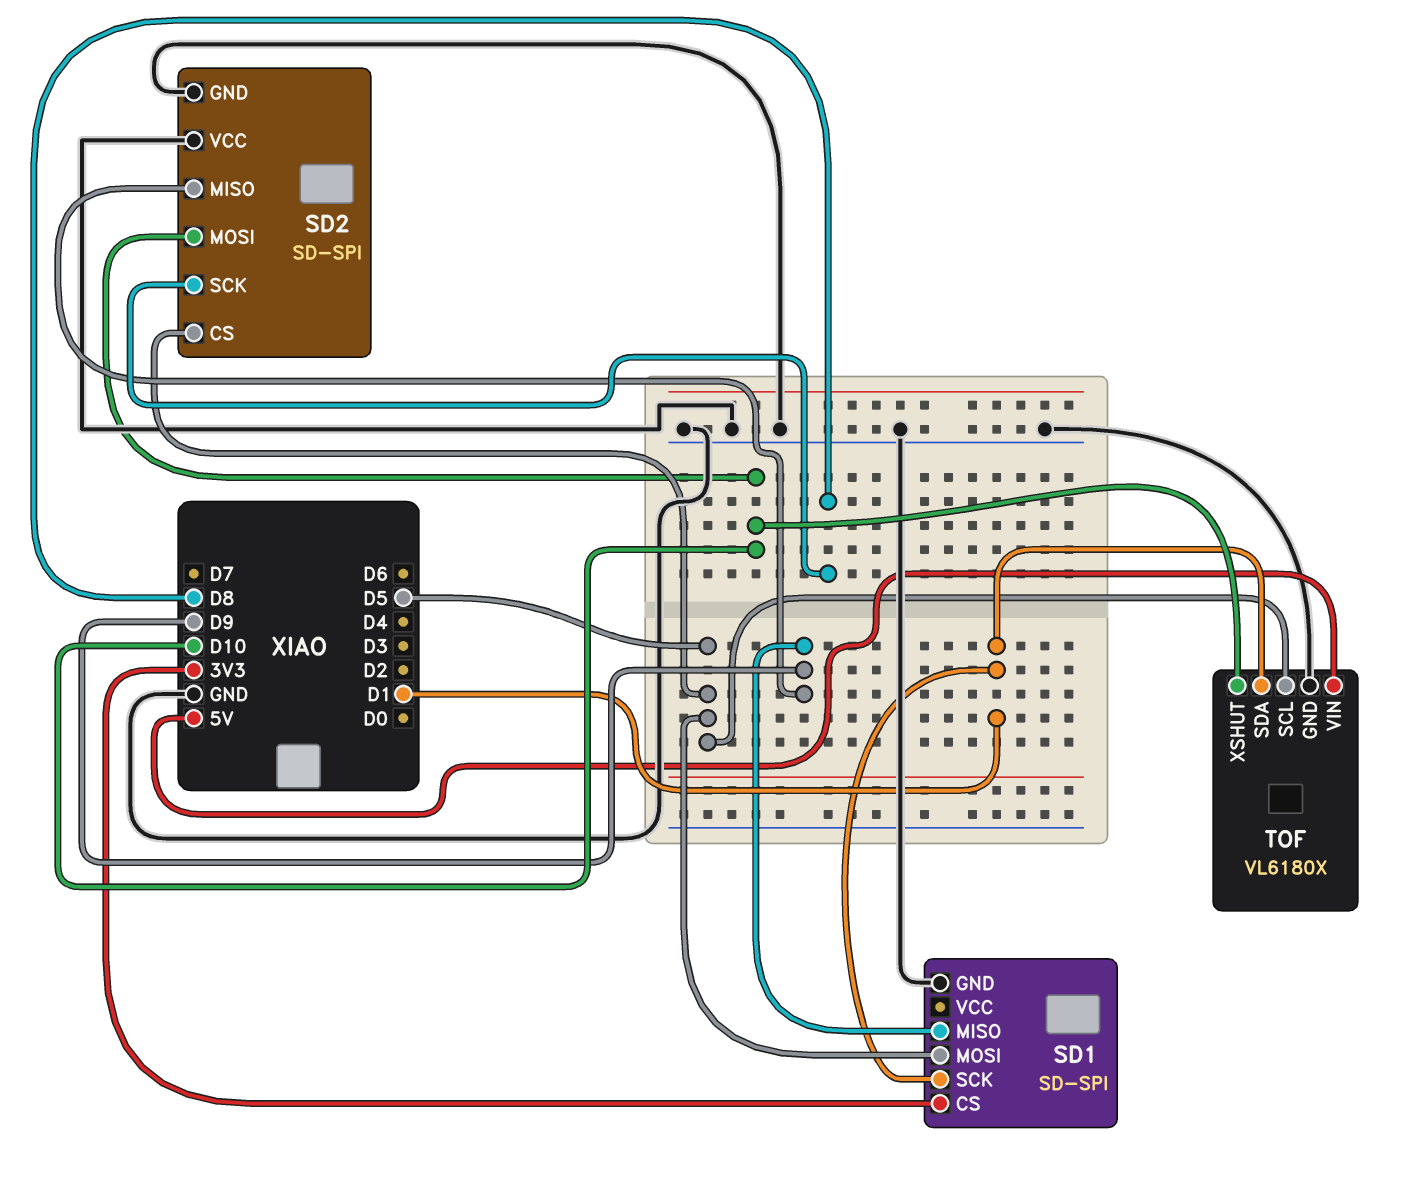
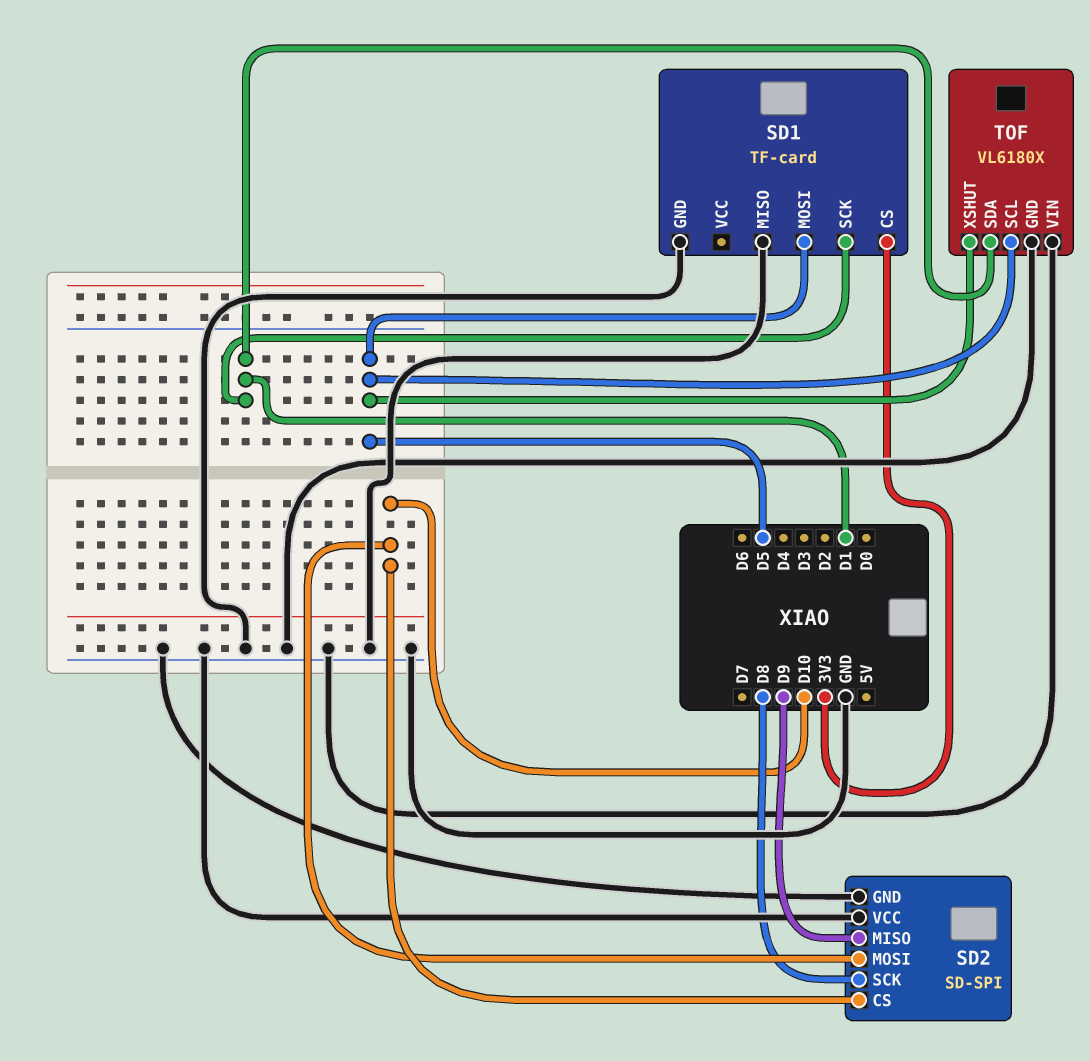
SD1: SD-SPI -> TF-card
SD1 pin MISO: D9 -> GND
SD2 pin CS: D5 -> D10
TOF pin VIN: 5V -> GND
TOF pin XSHUT: D10 -> D5

